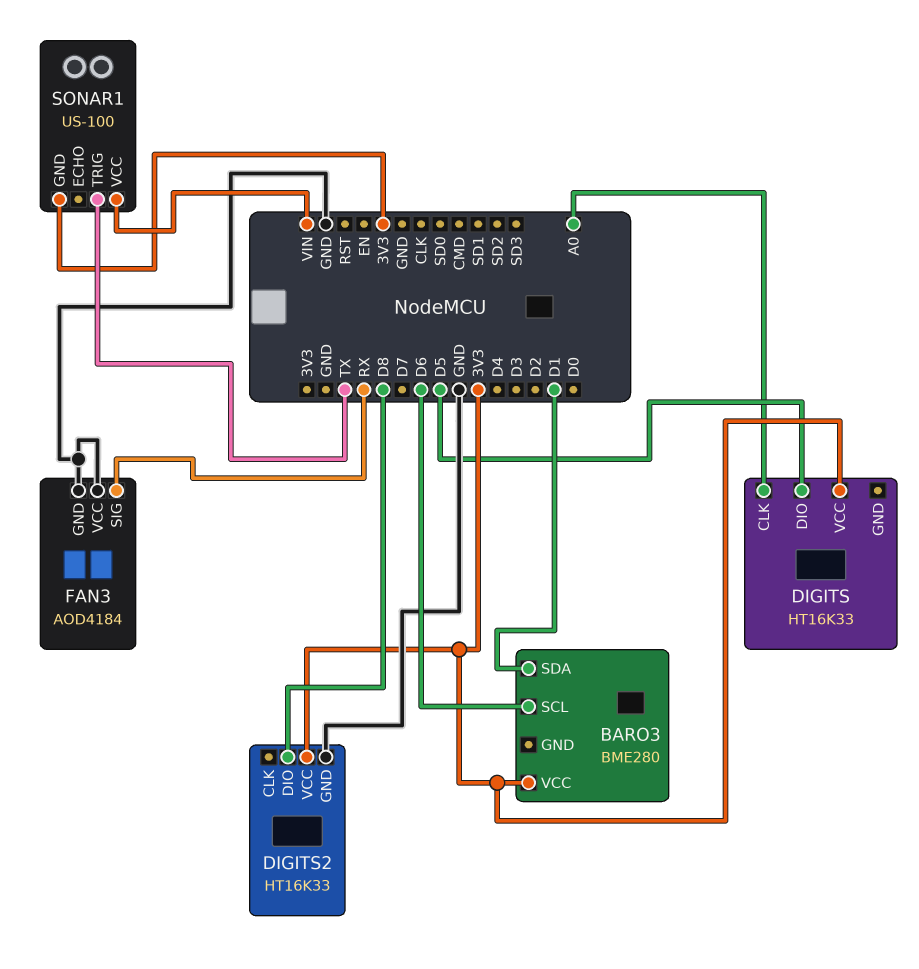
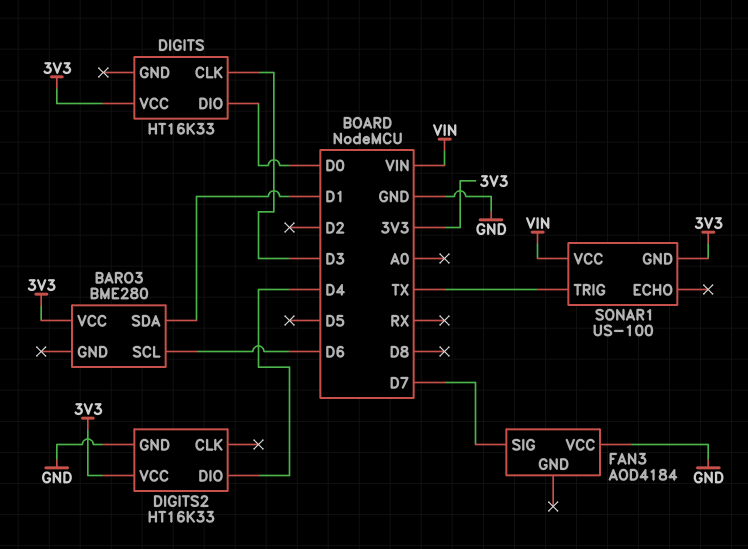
DIGITS pin CLK: A0 -> D3
DIGITS pin DIO: D5 -> D0
DIGITS2 pin DIO: D8 -> D4
FAN3 pin GND: GND -> none
FAN3 pin SIG: RX -> D7

